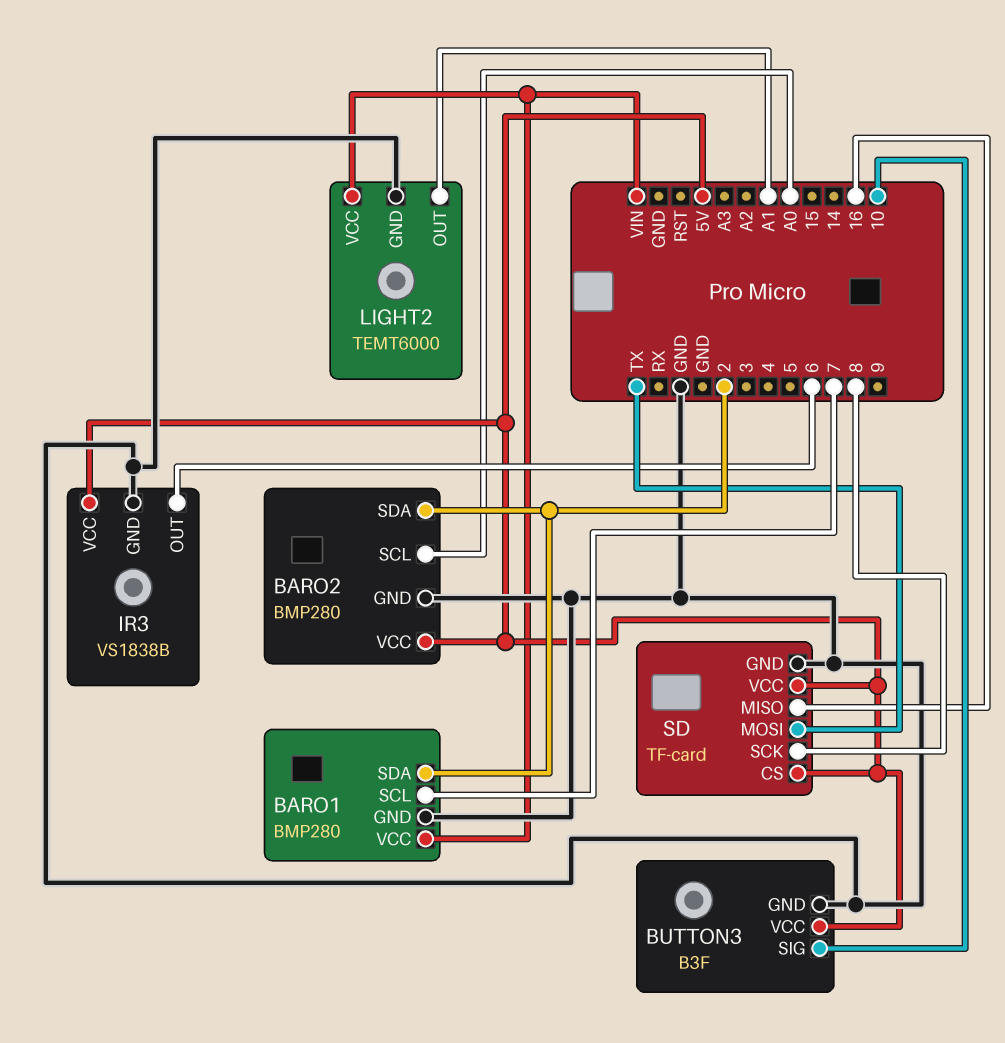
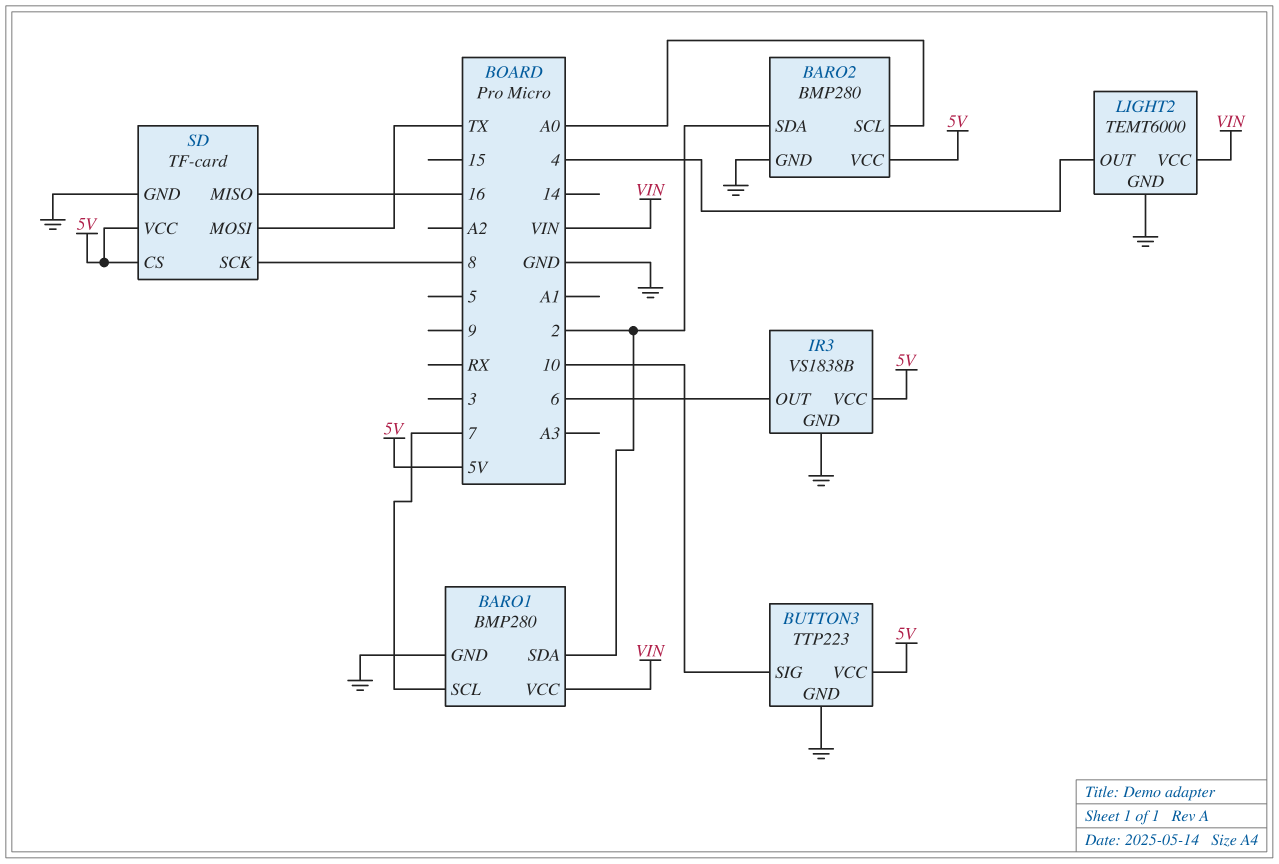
BUTTON3: B3F -> TTP223
LIGHT2 pin OUT: A1 -> 4

